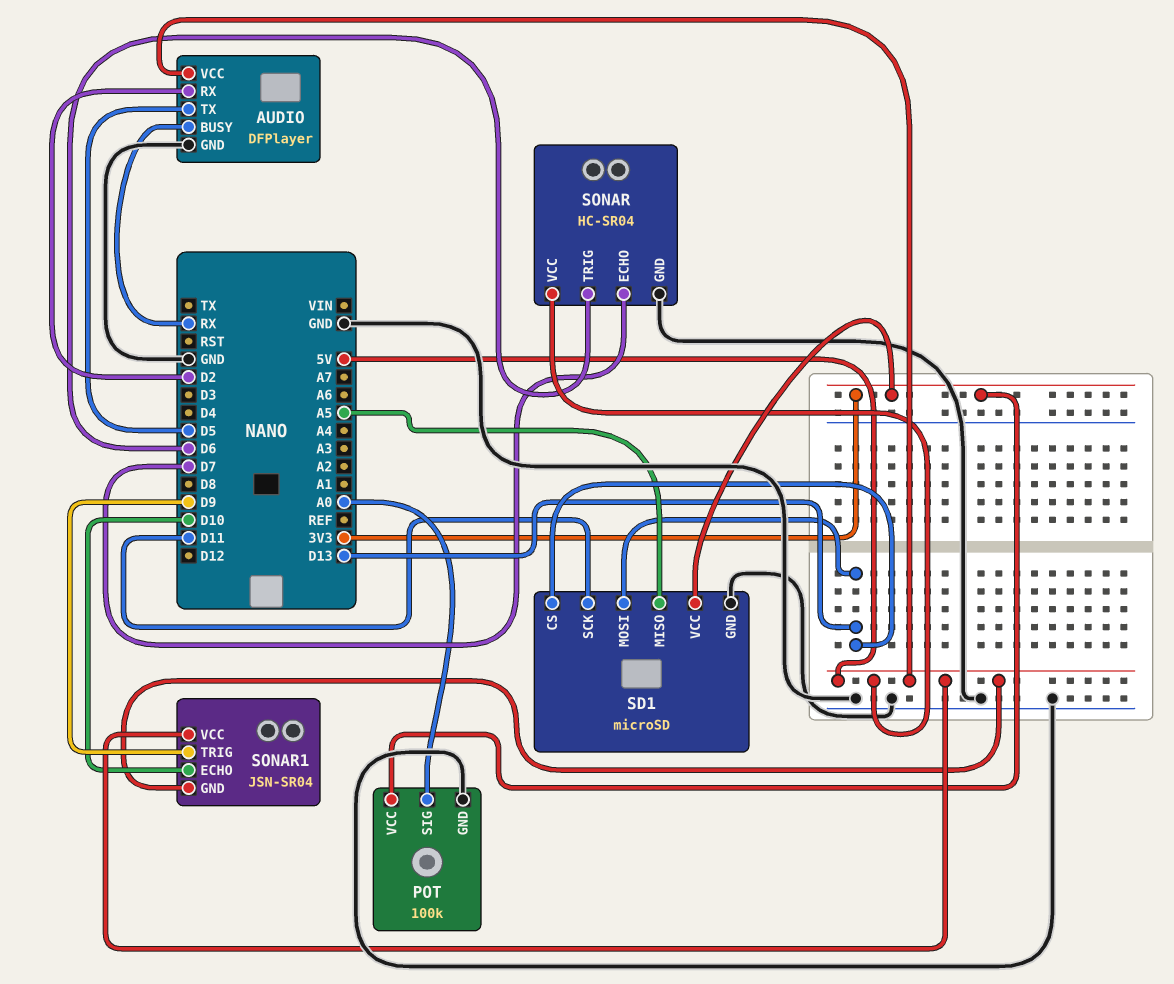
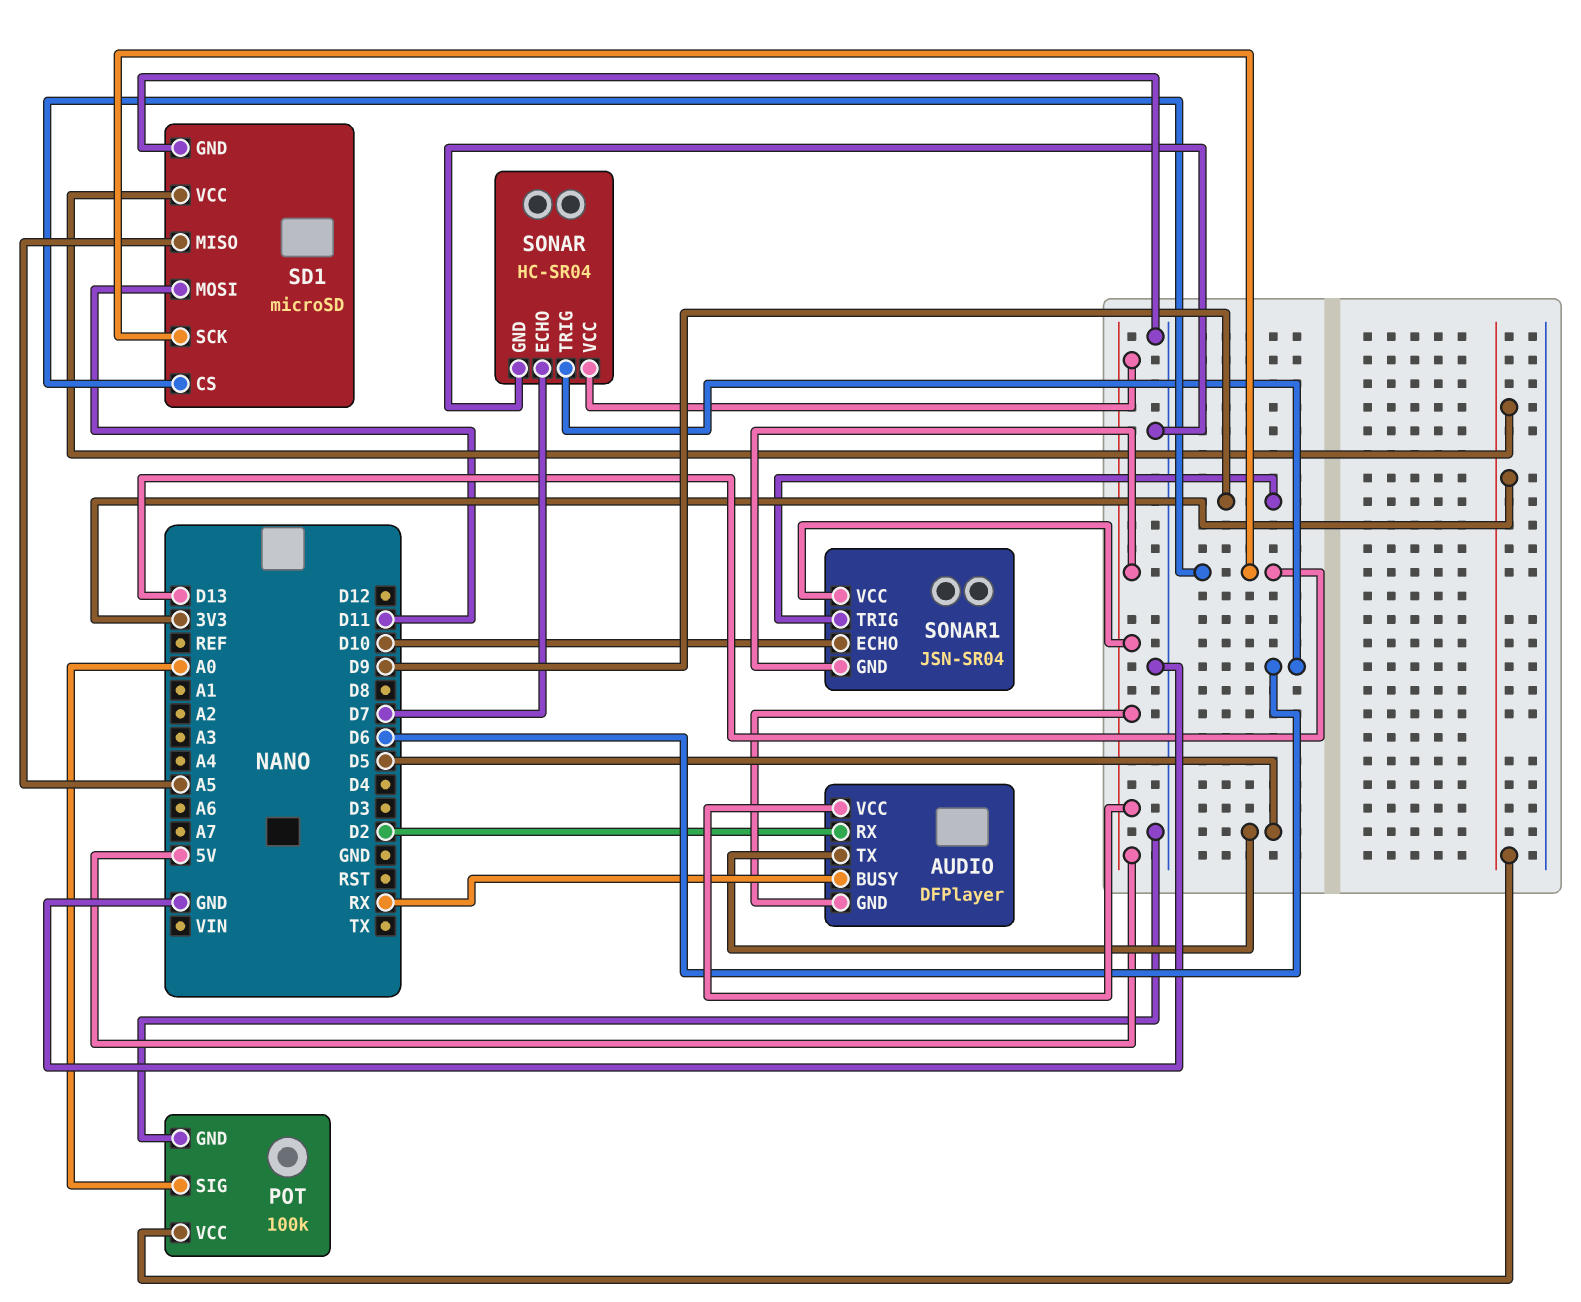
AUDIO pin GND: GND -> 5V
SD1 pin MOSI: D13 -> D11
SD1 pin SCK: D11 -> D13

